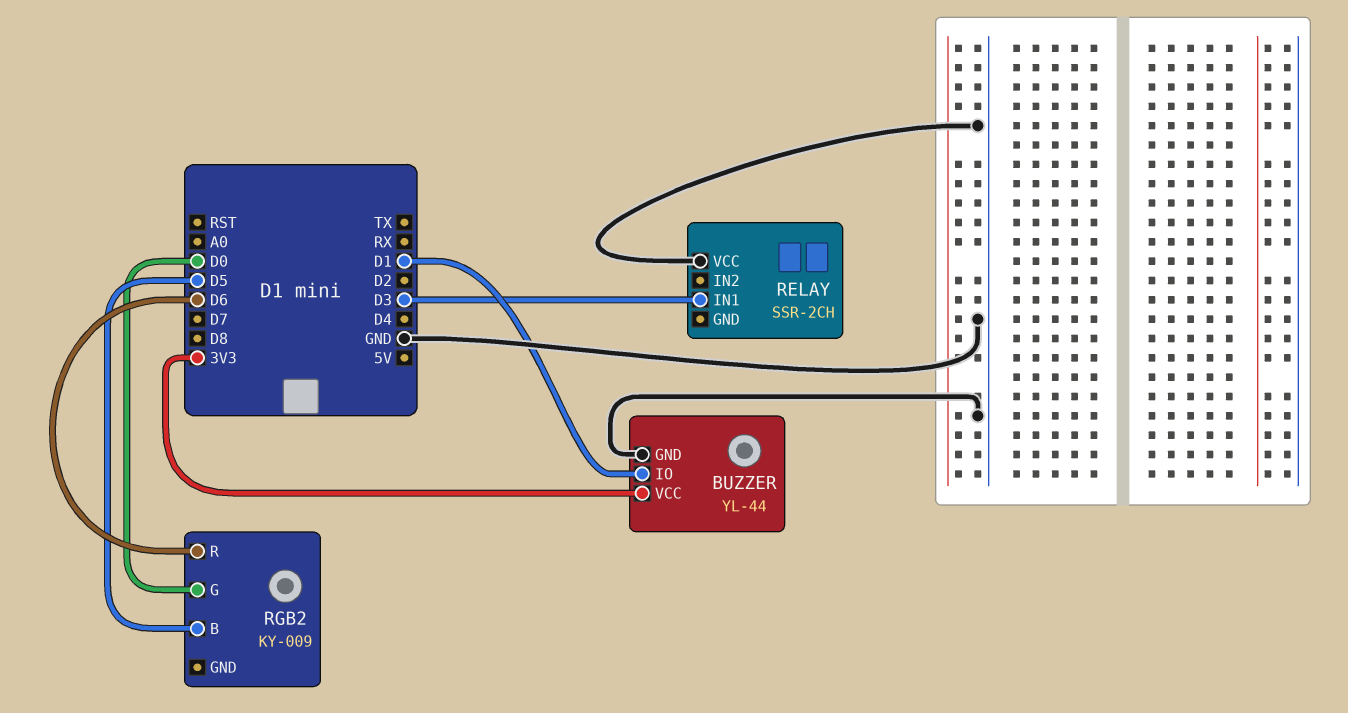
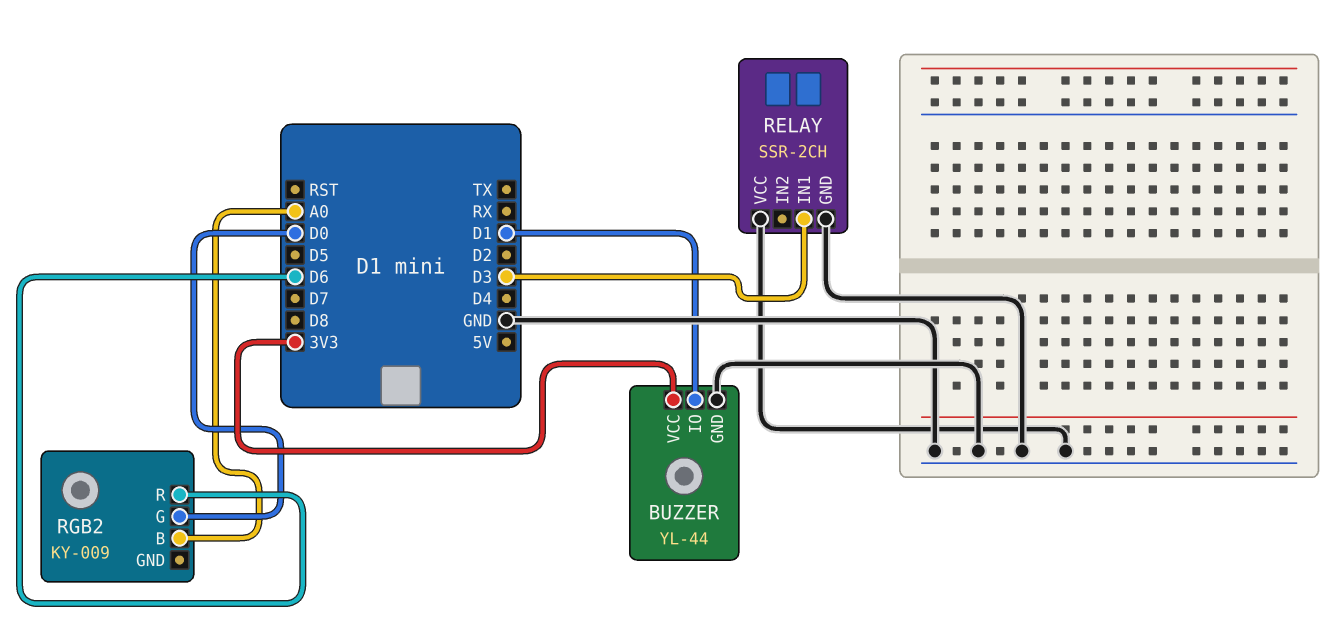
RELAY pin GND: none -> GND
RGB2 pin B: D5 -> A0

